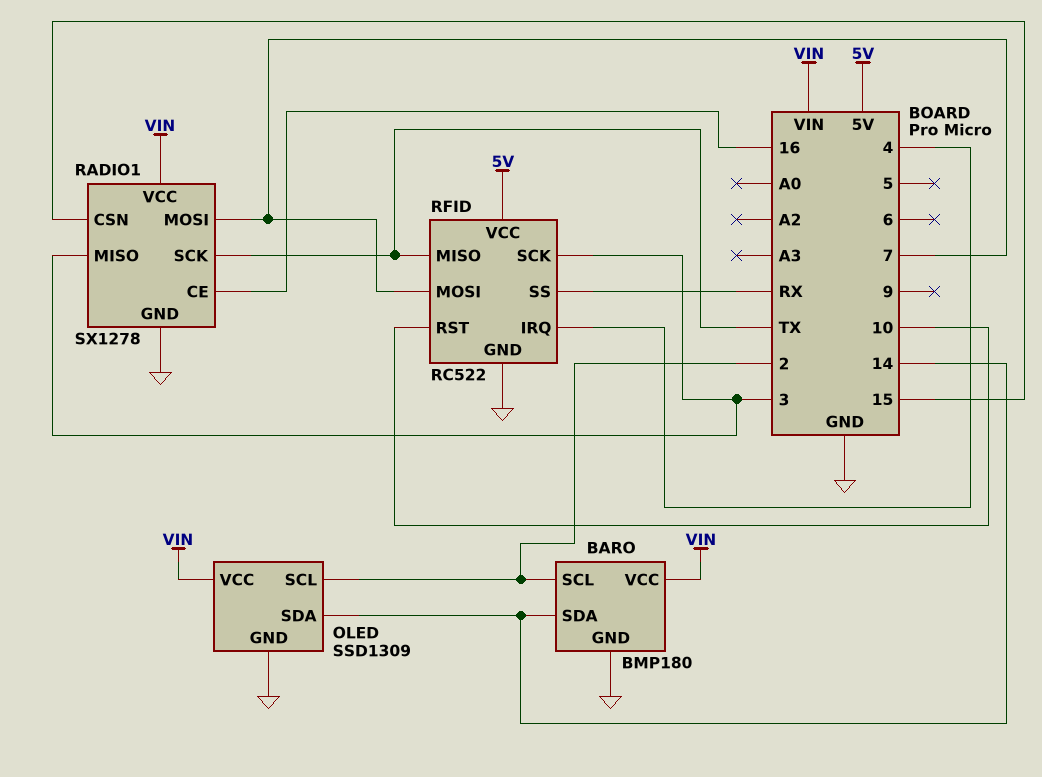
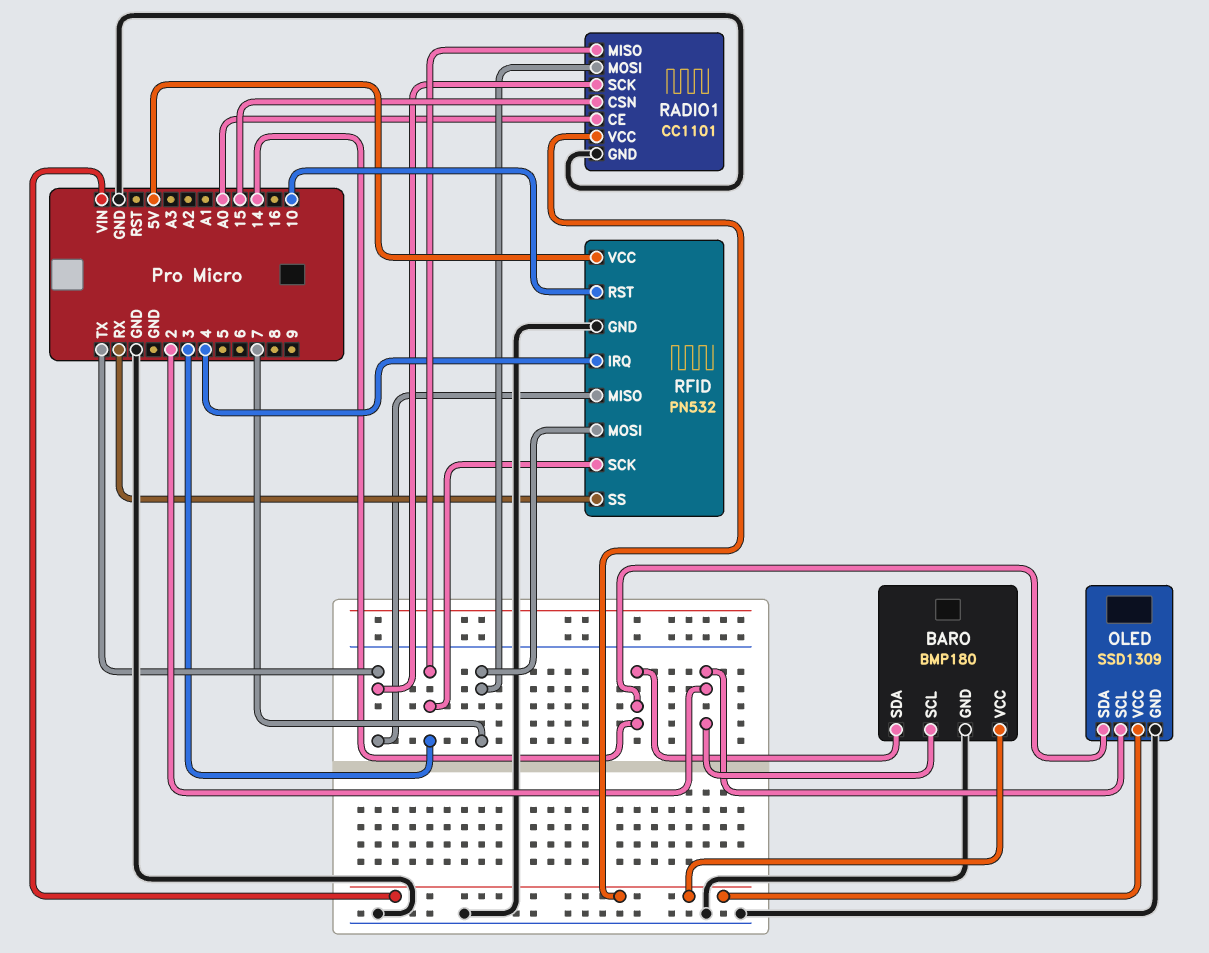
RADIO1: SX1278 -> CC1101
RADIO1 pin CE: 16 -> A0
RFID: RC522 -> PN532

